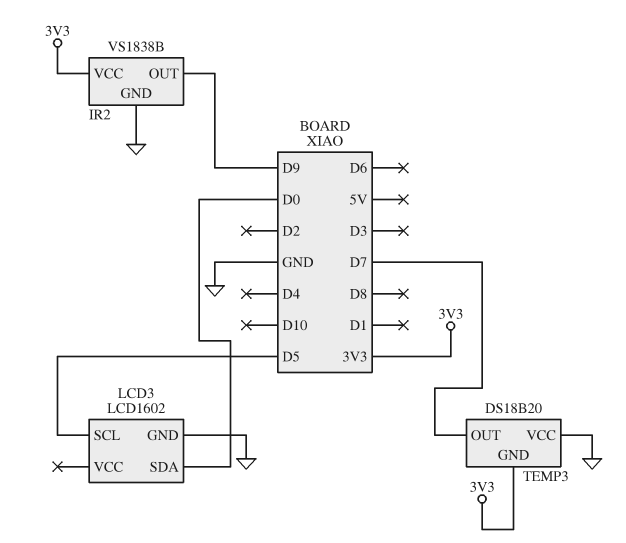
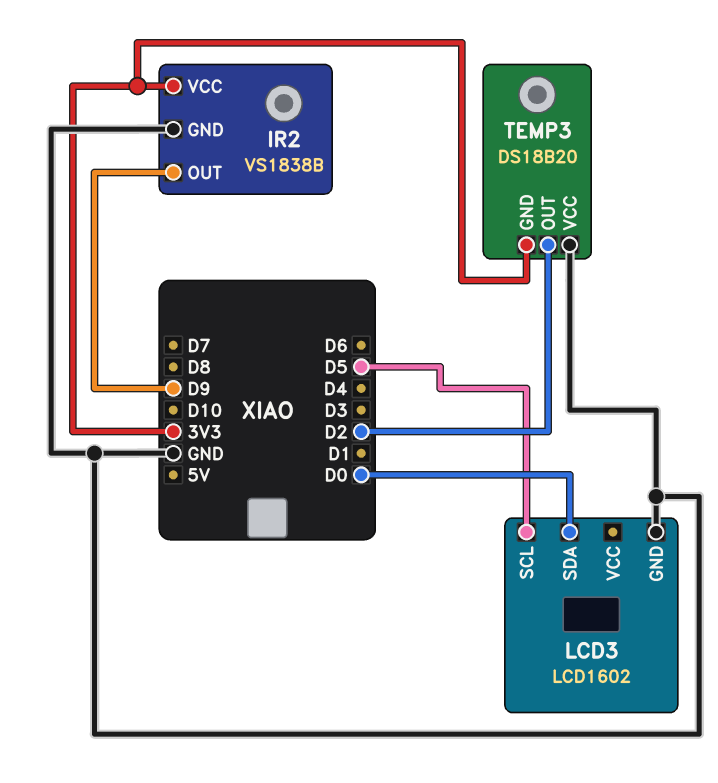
TEMP3 pin OUT: D7 -> D2

